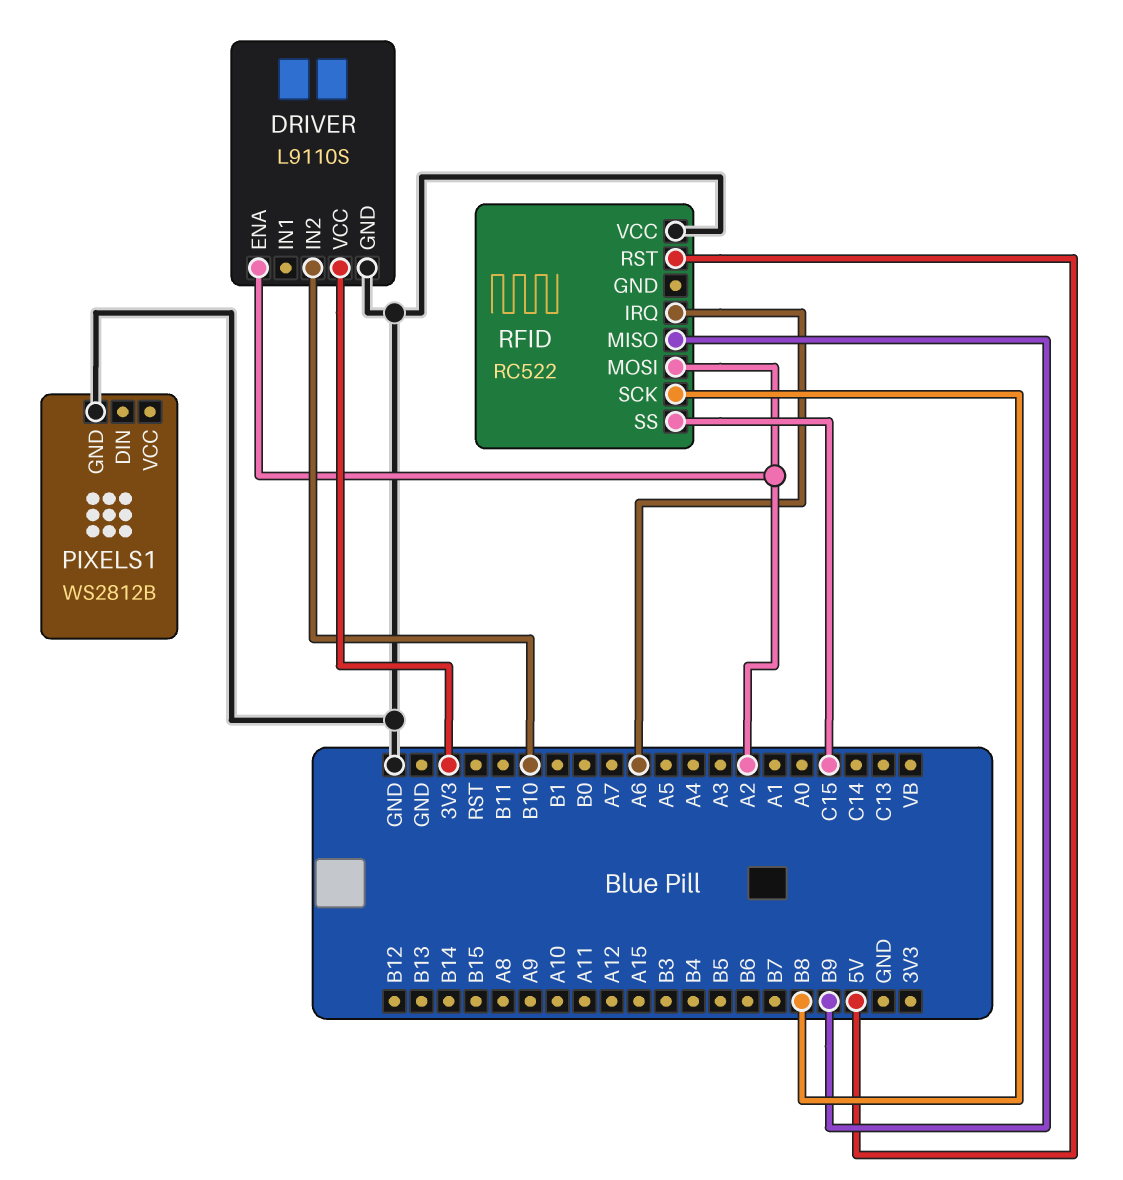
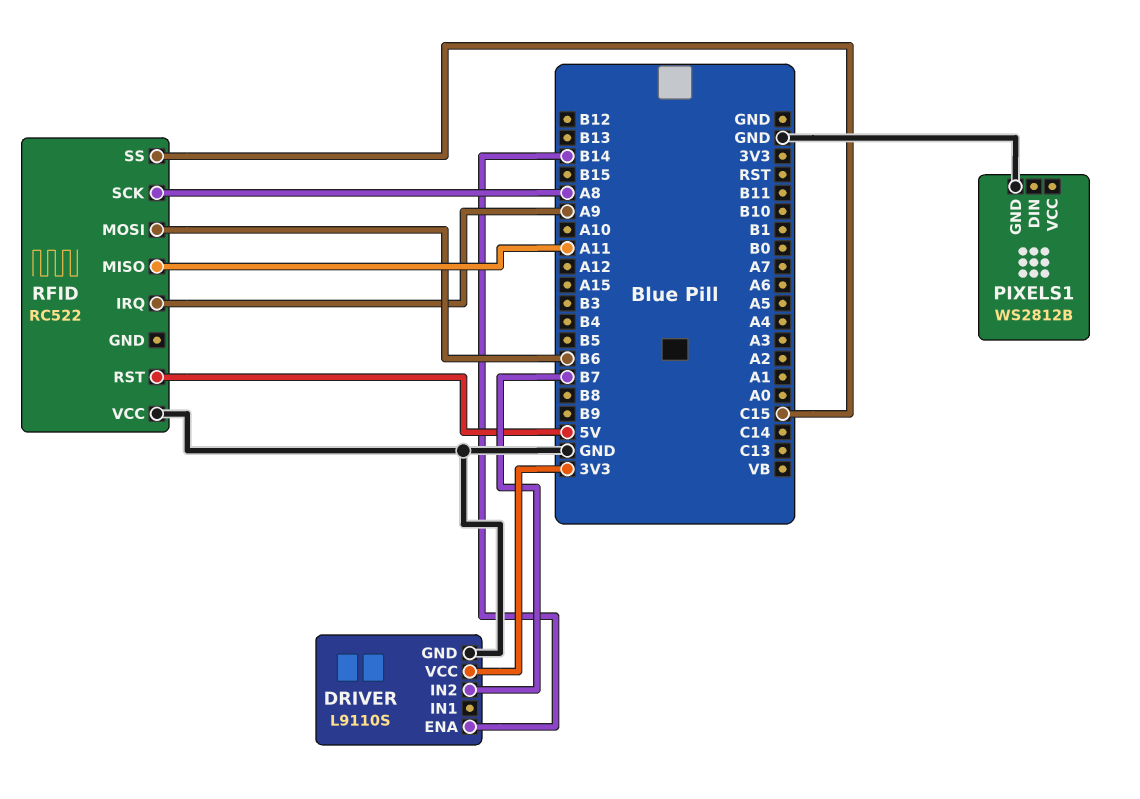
DRIVER pin ENA: A2 -> B14
DRIVER pin IN2: B10 -> B7
RFID pin IRQ: A6 -> A9
RFID pin MISO: B9 -> A11
RFID pin MOSI: A2 -> B6
RFID pin SCK: B8 -> A8

